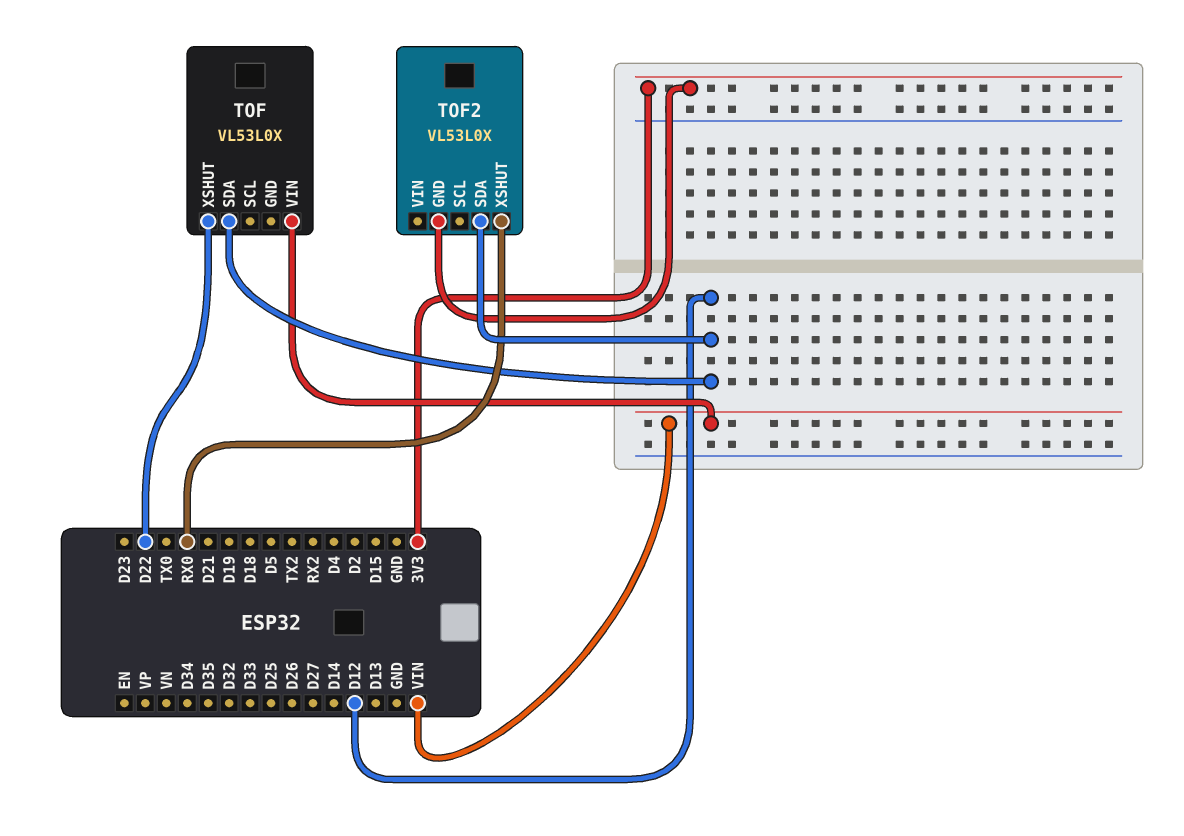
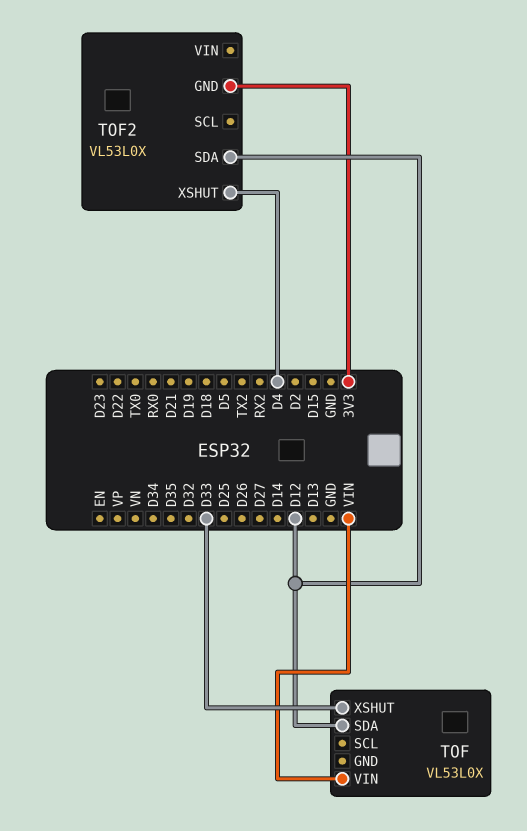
TOF pin XSHUT: D22 -> D33
TOF2 pin XSHUT: RX0 -> D4

